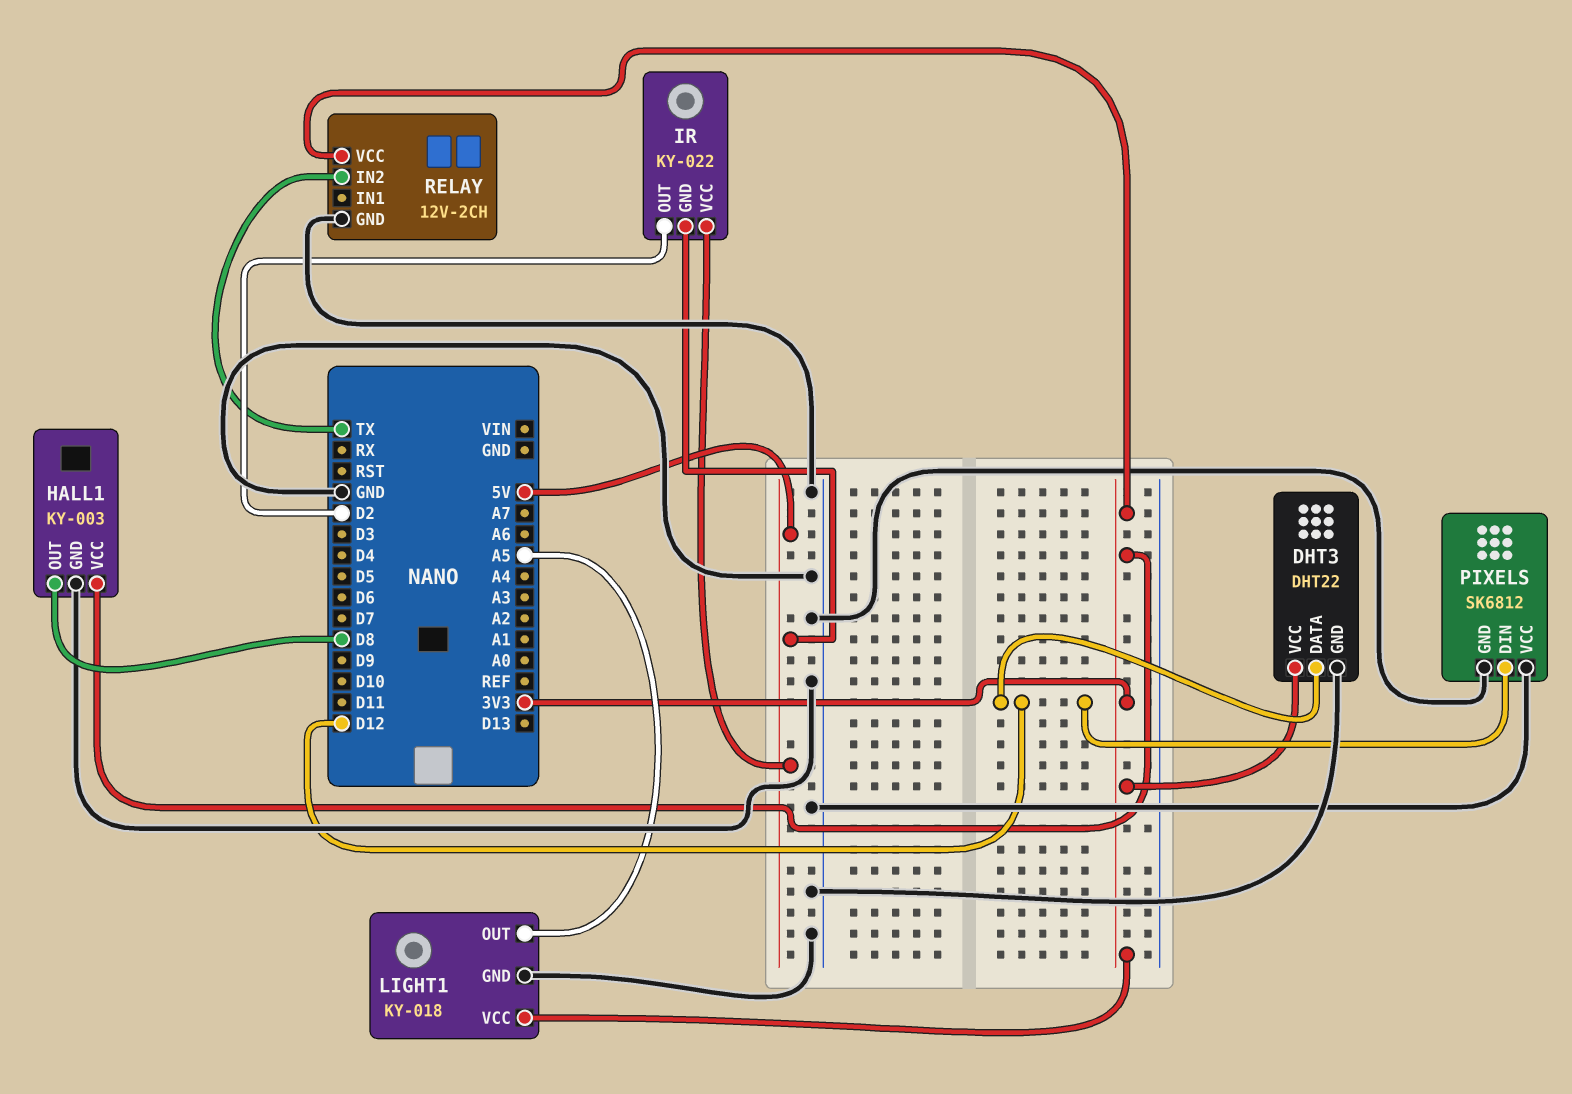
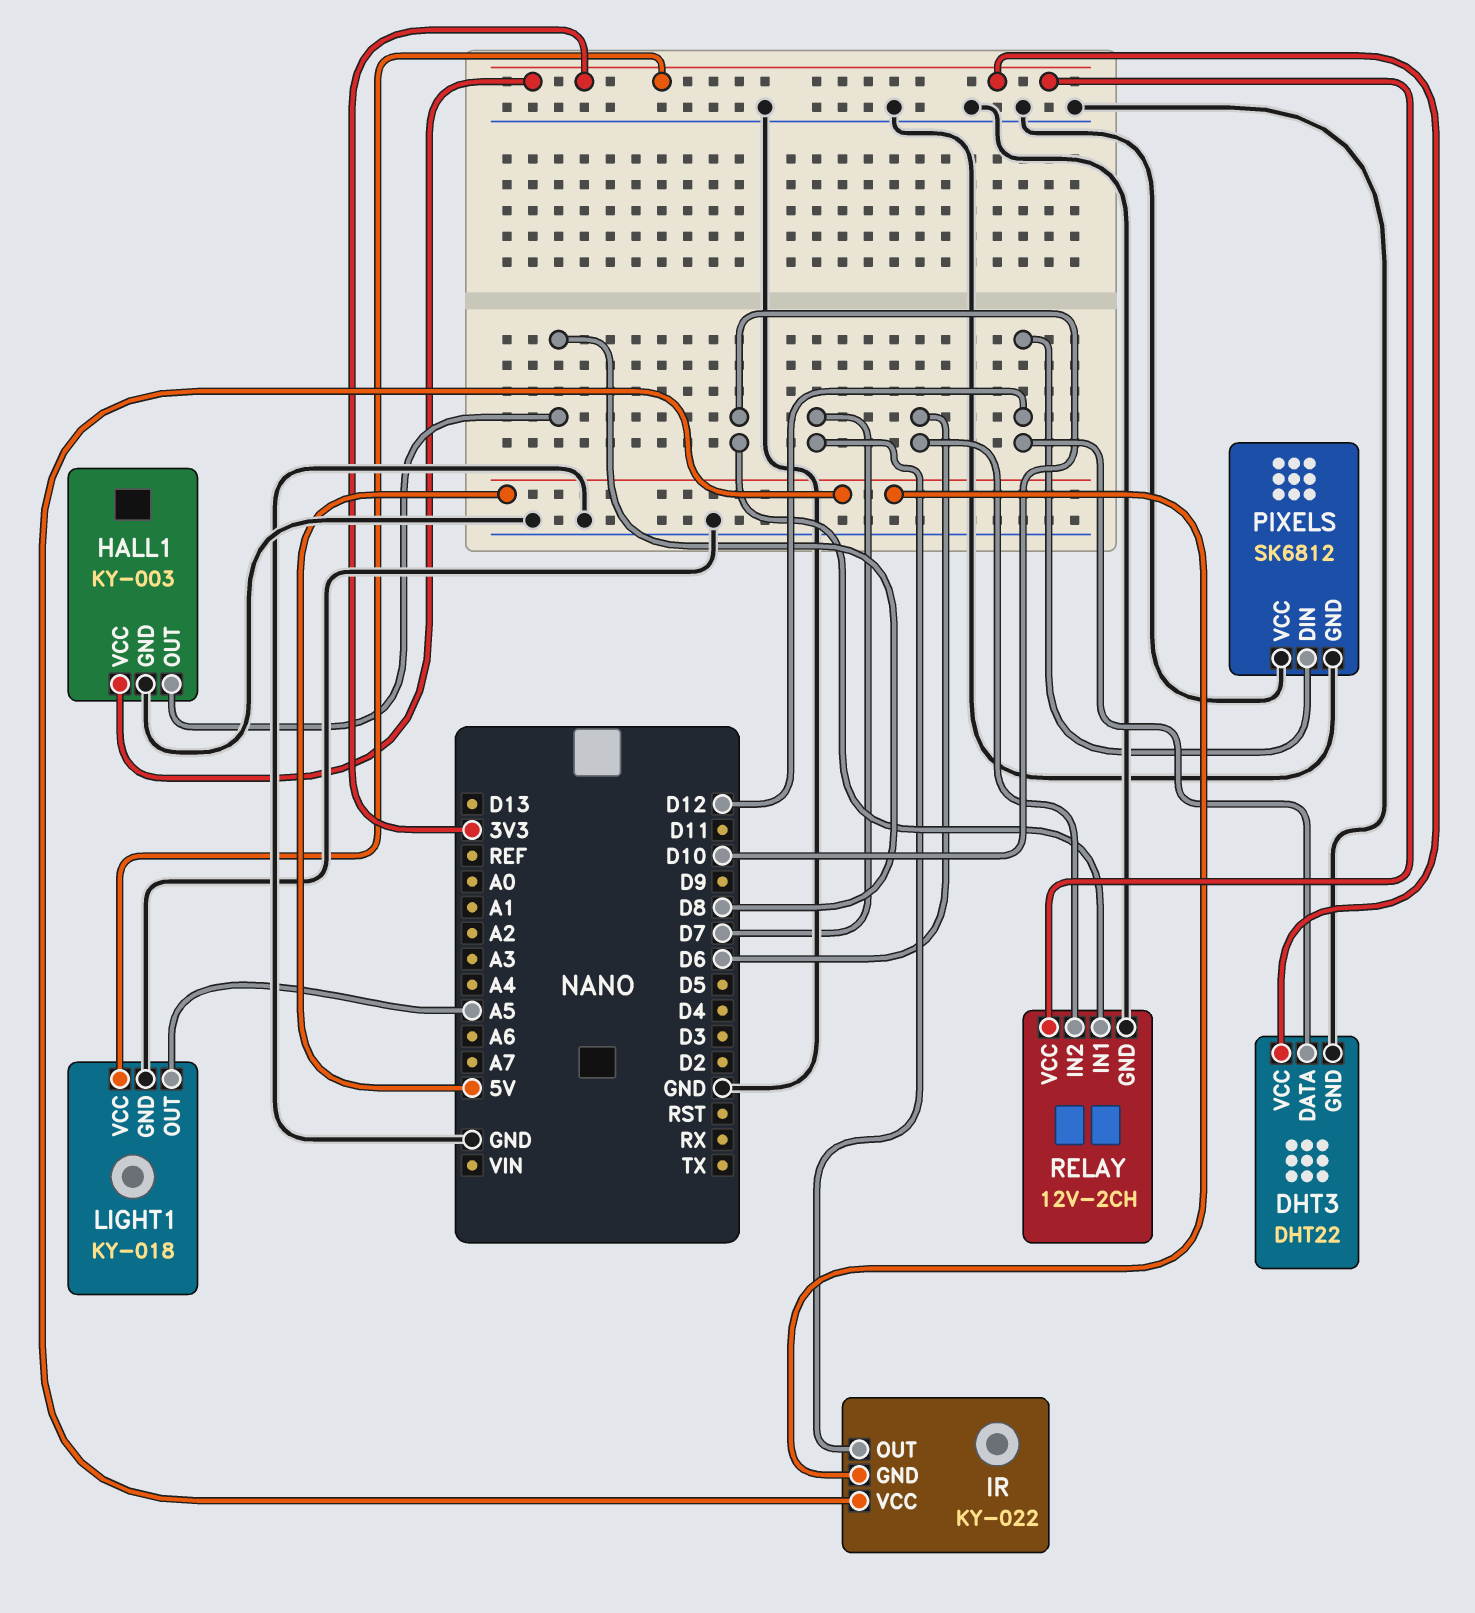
IR pin OUT: D2 -> D7
RELAY pin IN1: none -> D10
RELAY pin IN2: TX -> D6

